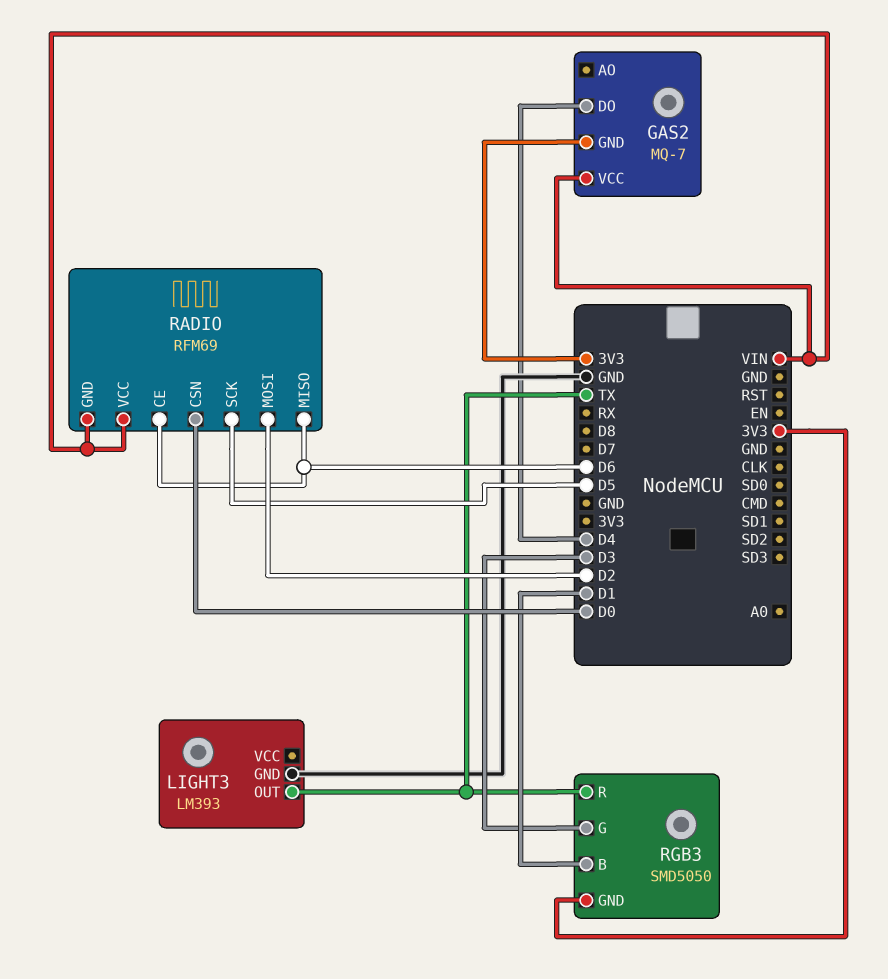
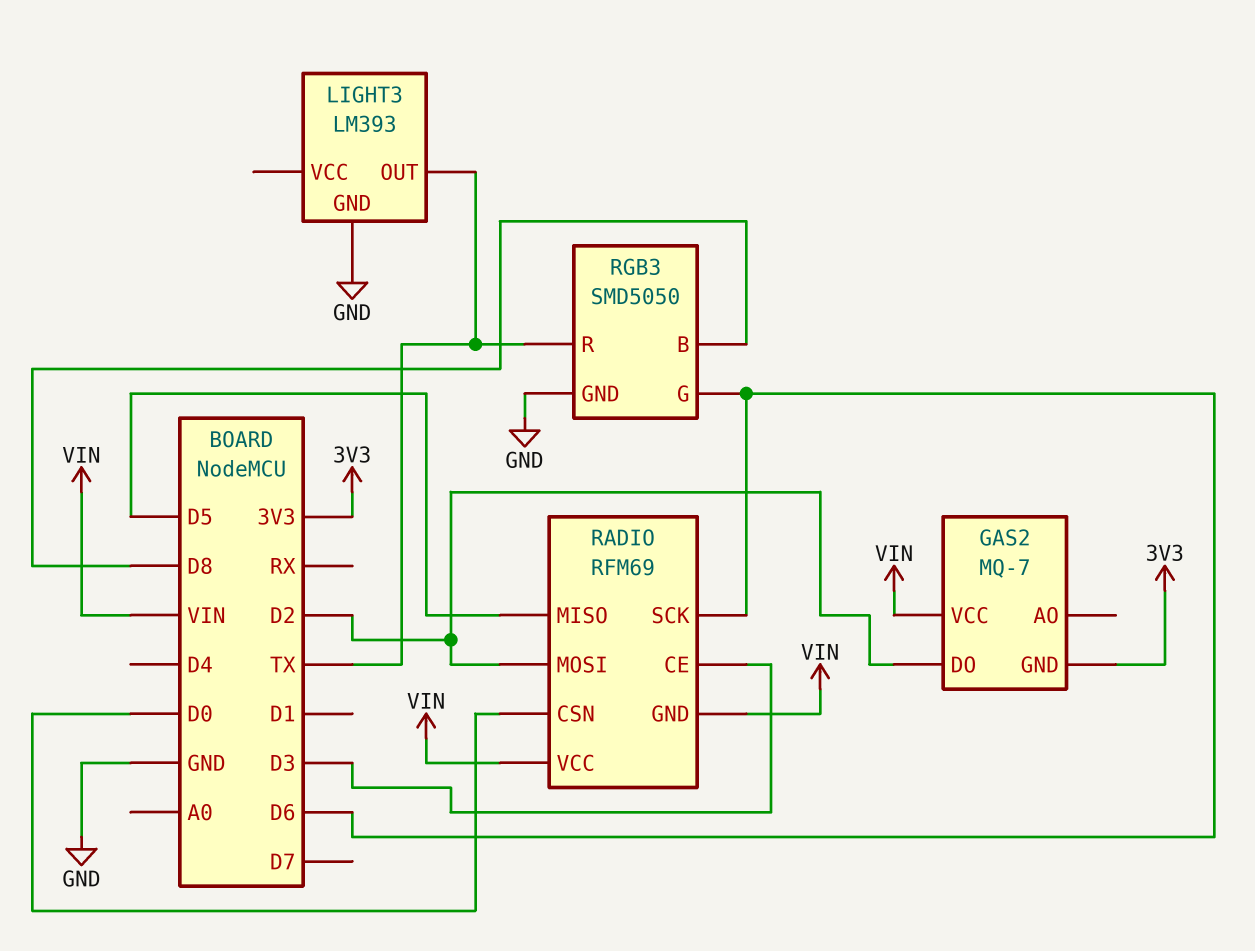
GAS2 pin DO: D4 -> D2
RADIO pin CE: D6 -> D3
RADIO pin MISO: D6 -> D5
RADIO pin SCK: D5 -> D6
RGB3 pin B: D1 -> D8
RGB3 pin G: D3 -> D6
RGB3 pin GND: 3V3 -> GND

